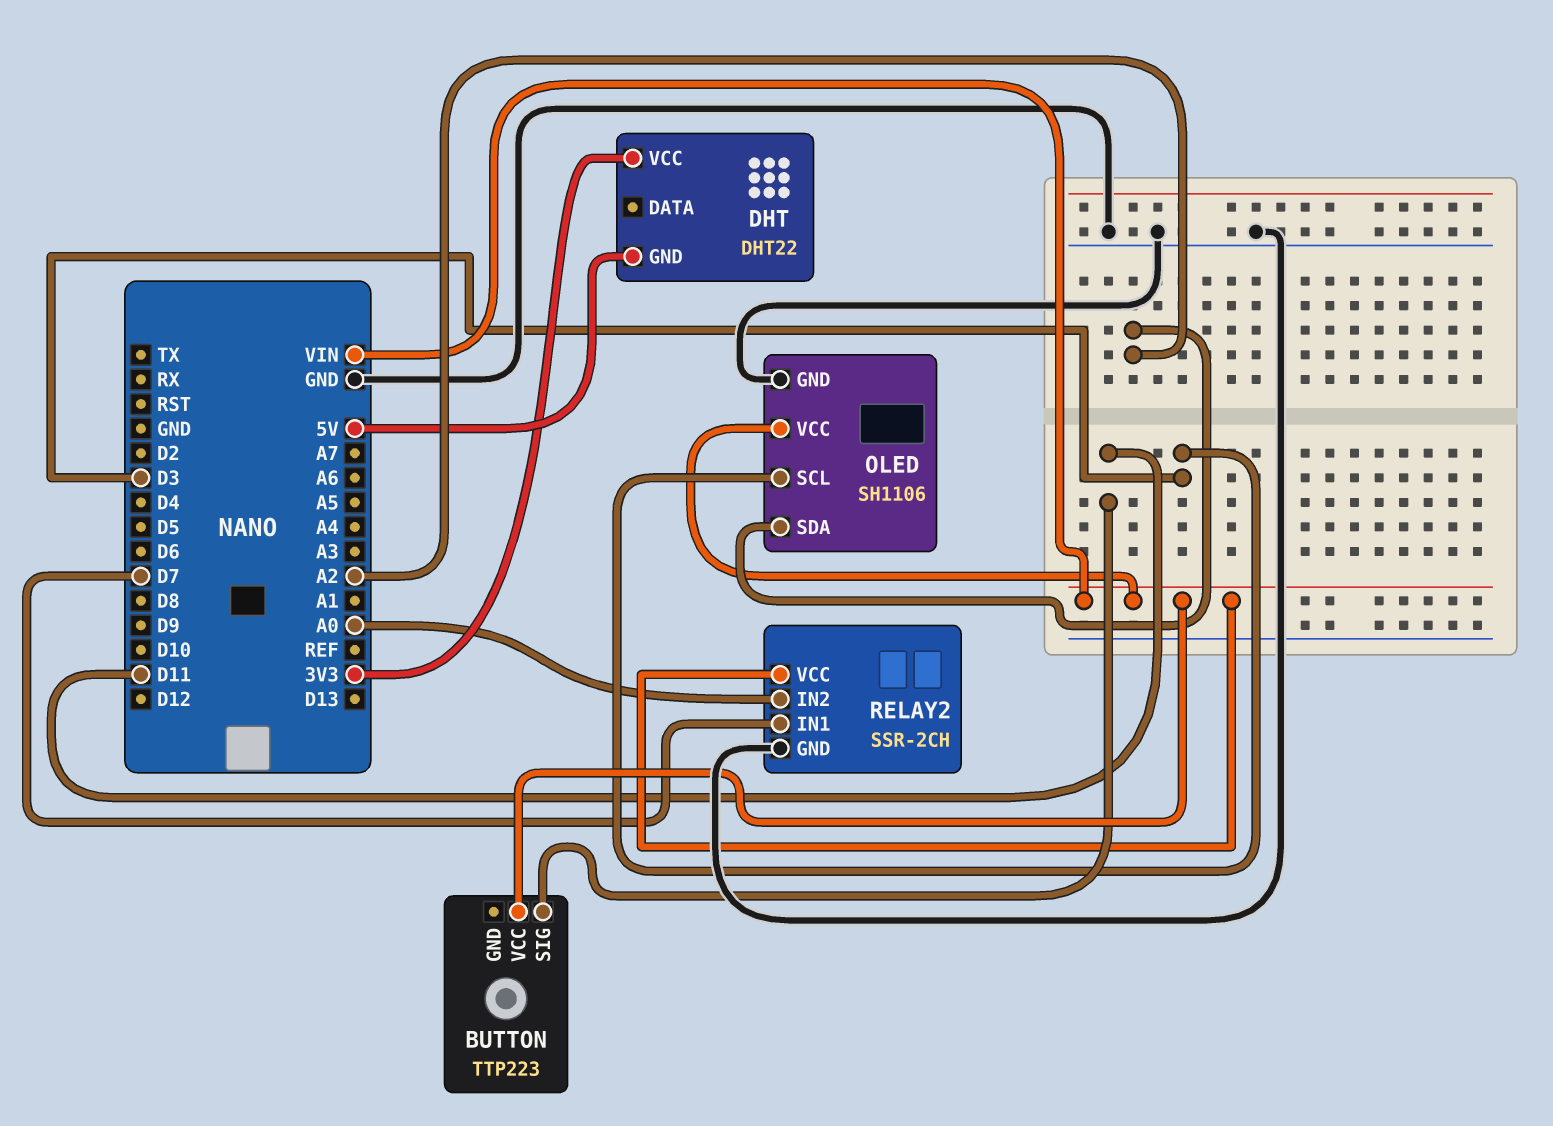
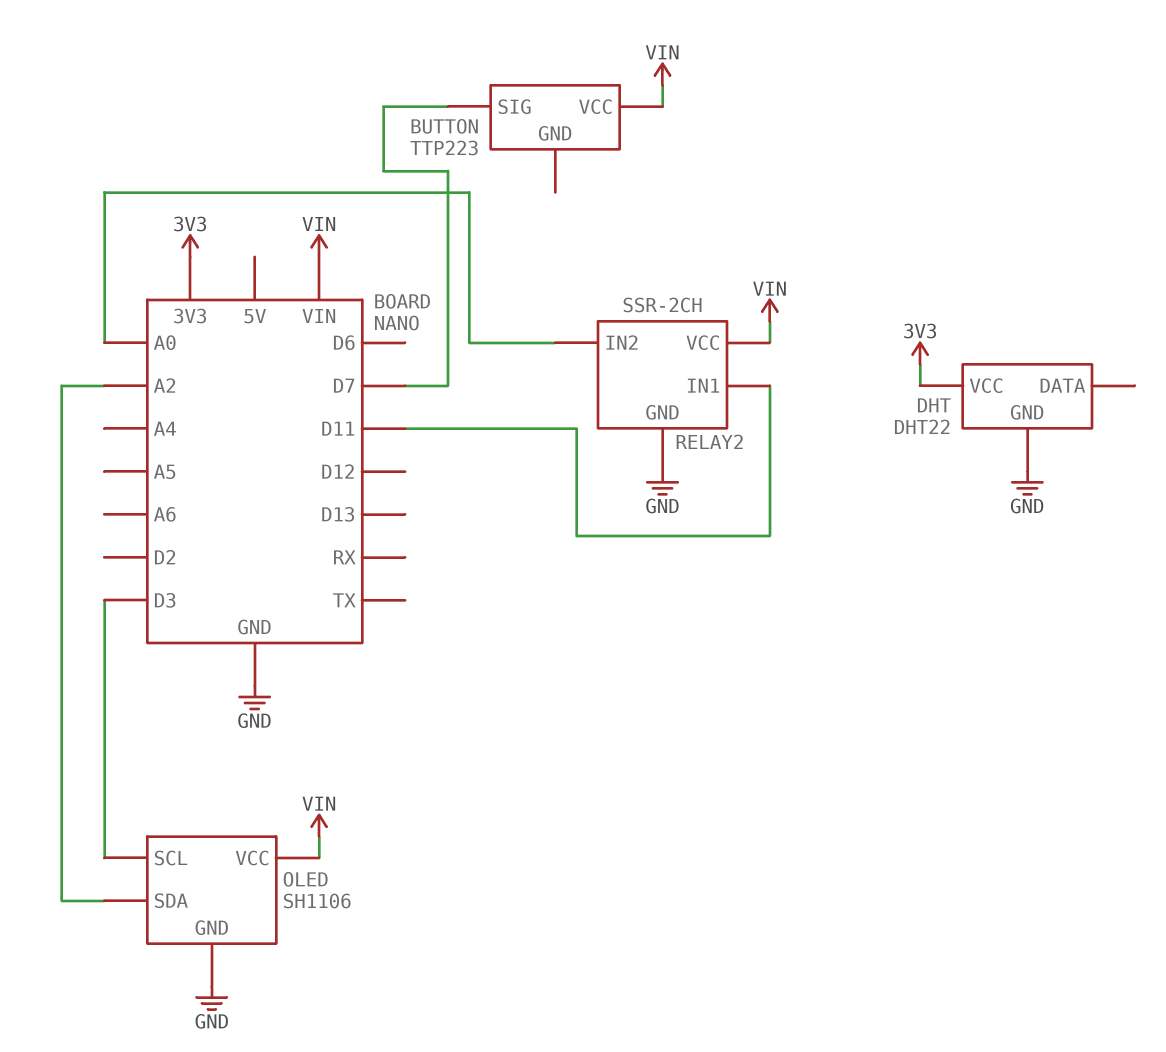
BUTTON pin SIG: D11 -> D7
DHT pin GND: 5V -> GND
RELAY2 pin IN1: D7 -> D11

